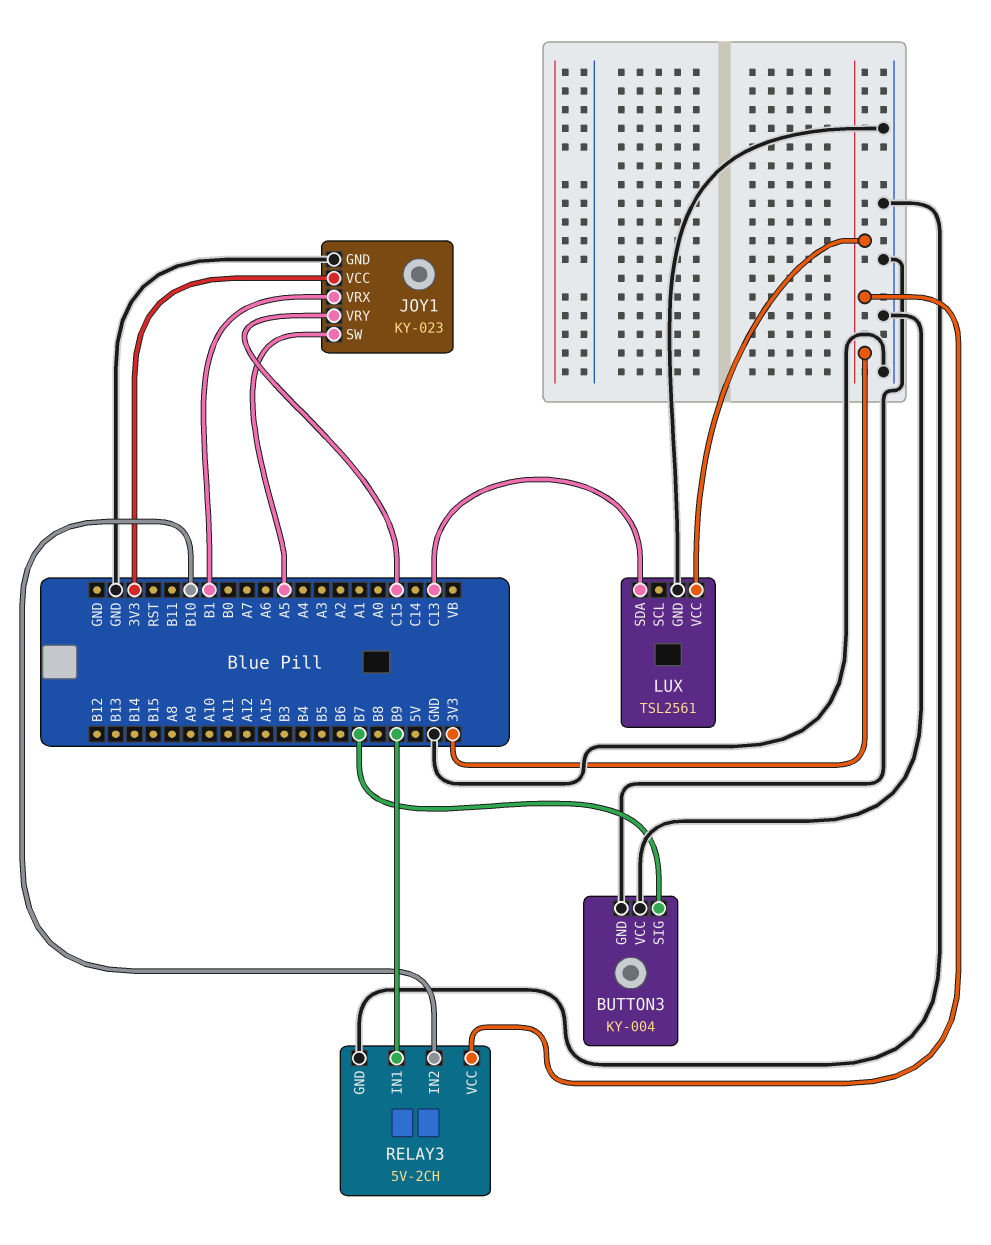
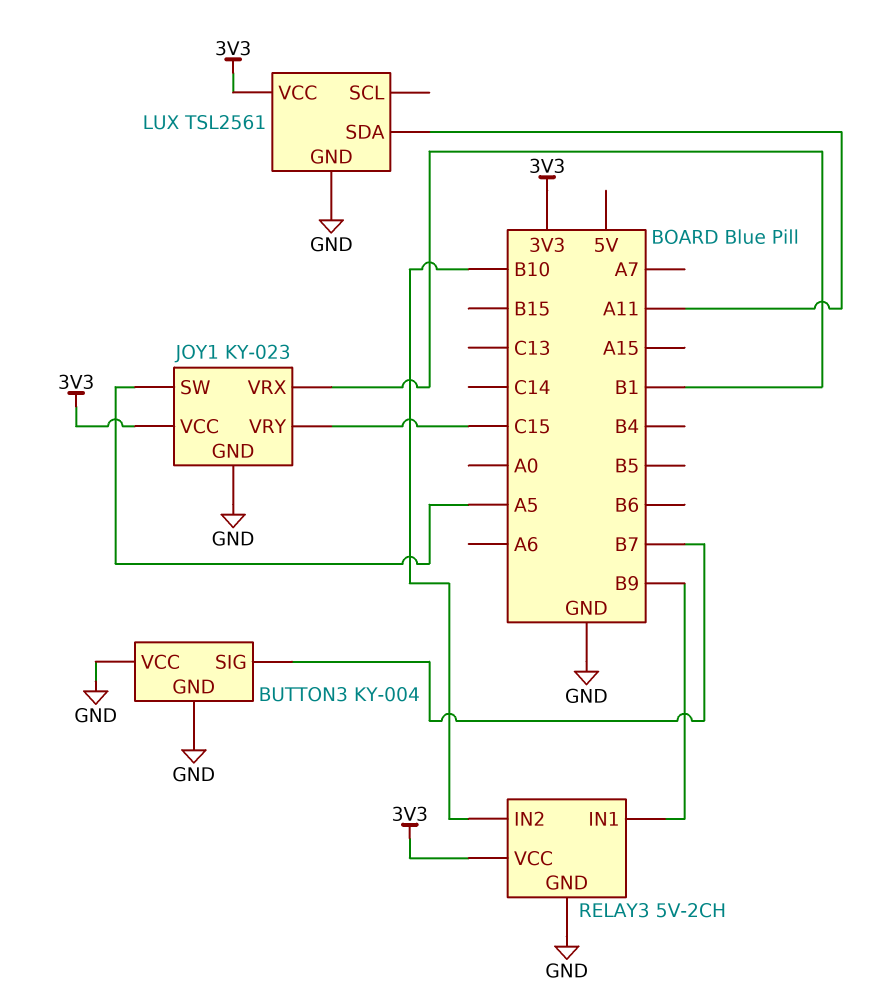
LUX pin SDA: C13 -> A11

